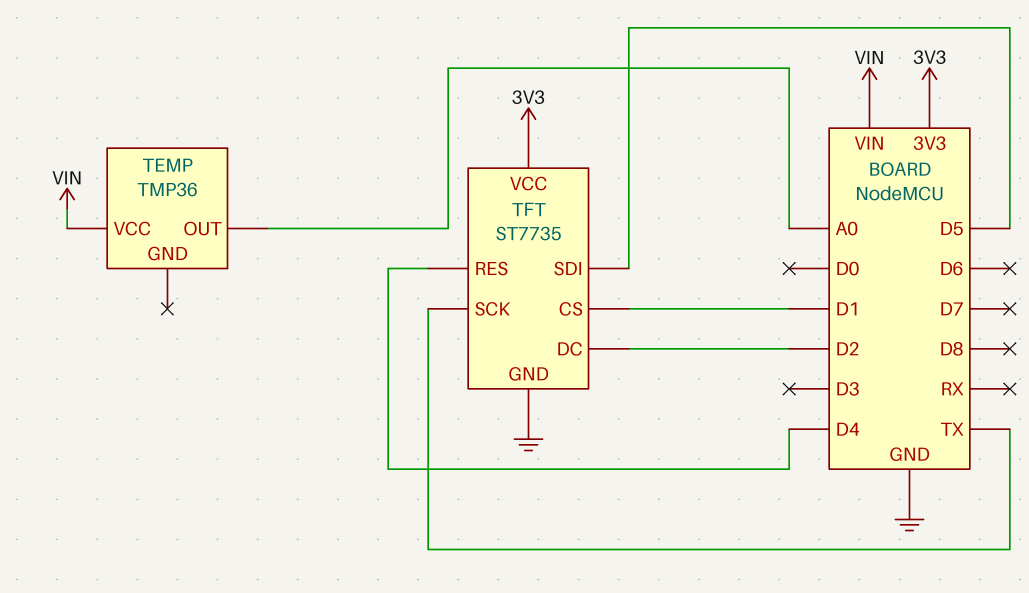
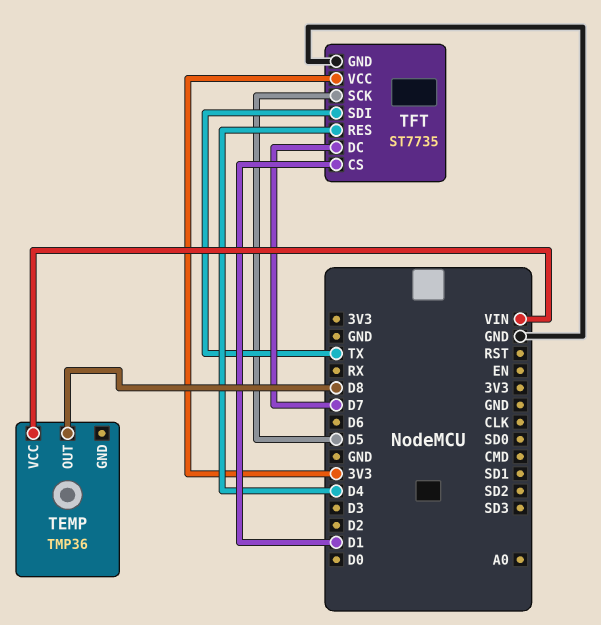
TEMP pin OUT: A0 -> D8
TFT pin DC: D2 -> D7
TFT pin SCK: TX -> D5
TFT pin SDI: D5 -> TX

